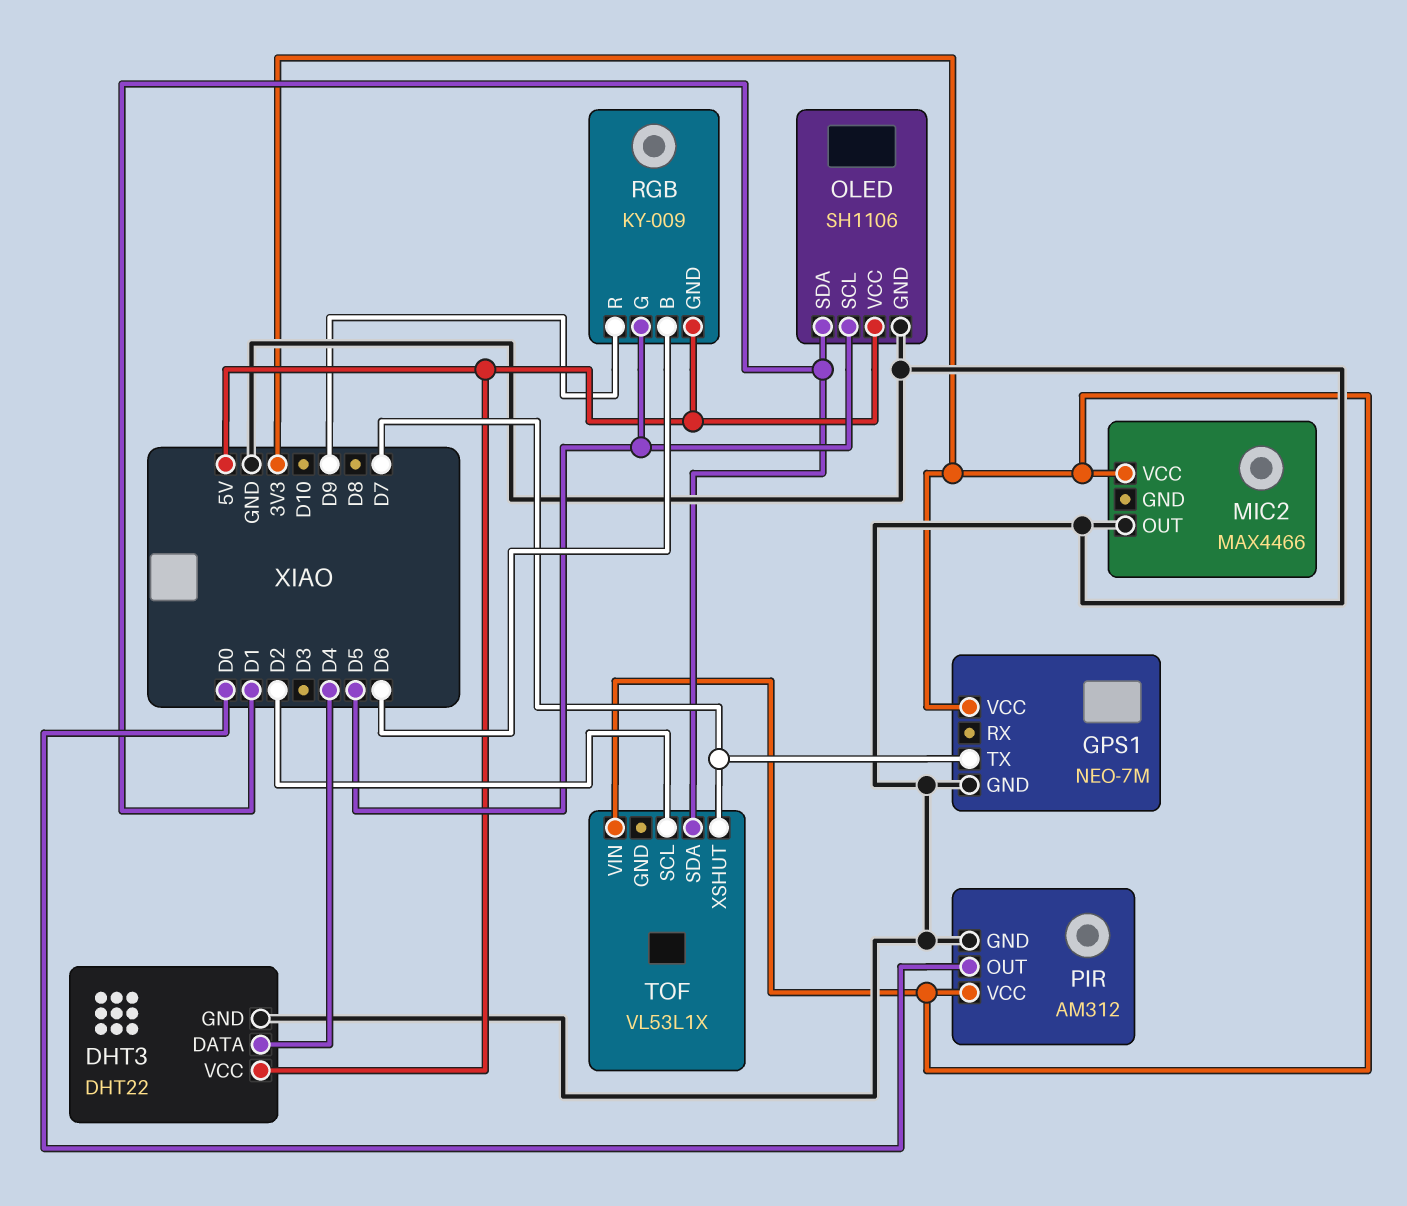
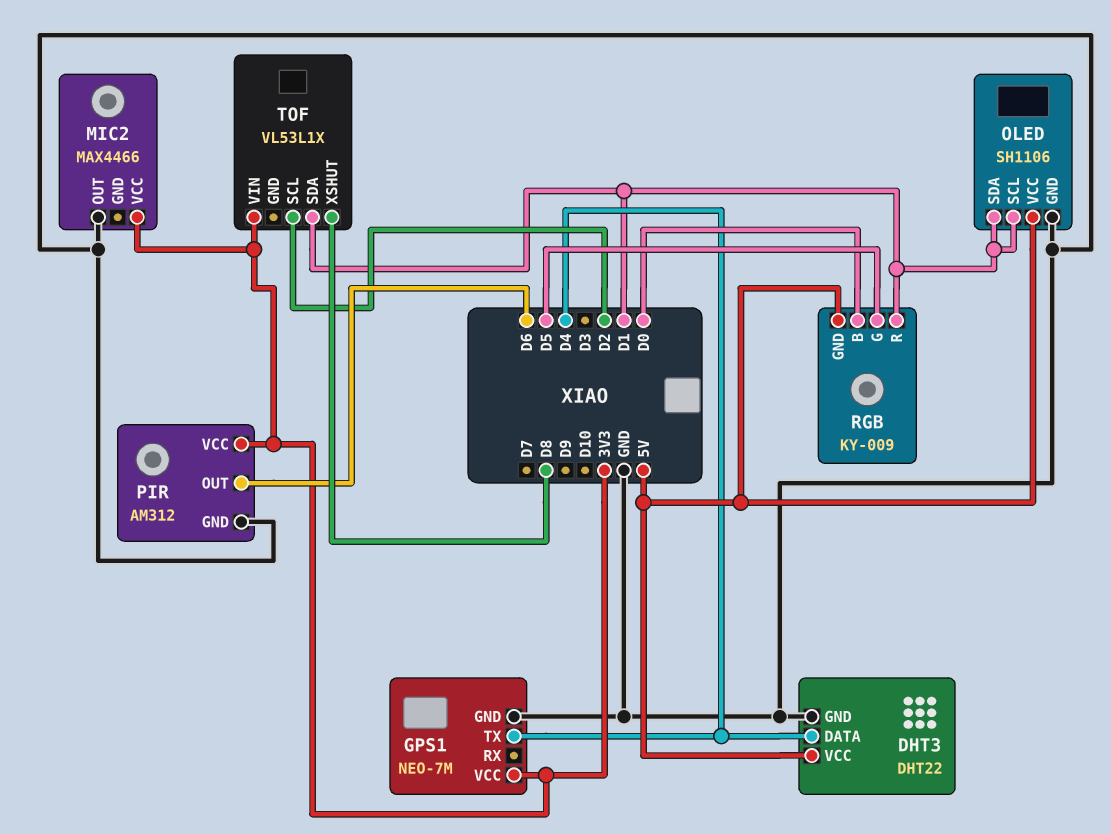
GPS1 pin TX: D7 -> D4
OLED pin SCL: D5 -> D1
PIR pin OUT: D0 -> D6
RGB pin B: D6 -> D0
RGB pin R: D9 -> D1
TOF pin XSHUT: D7 -> D8

